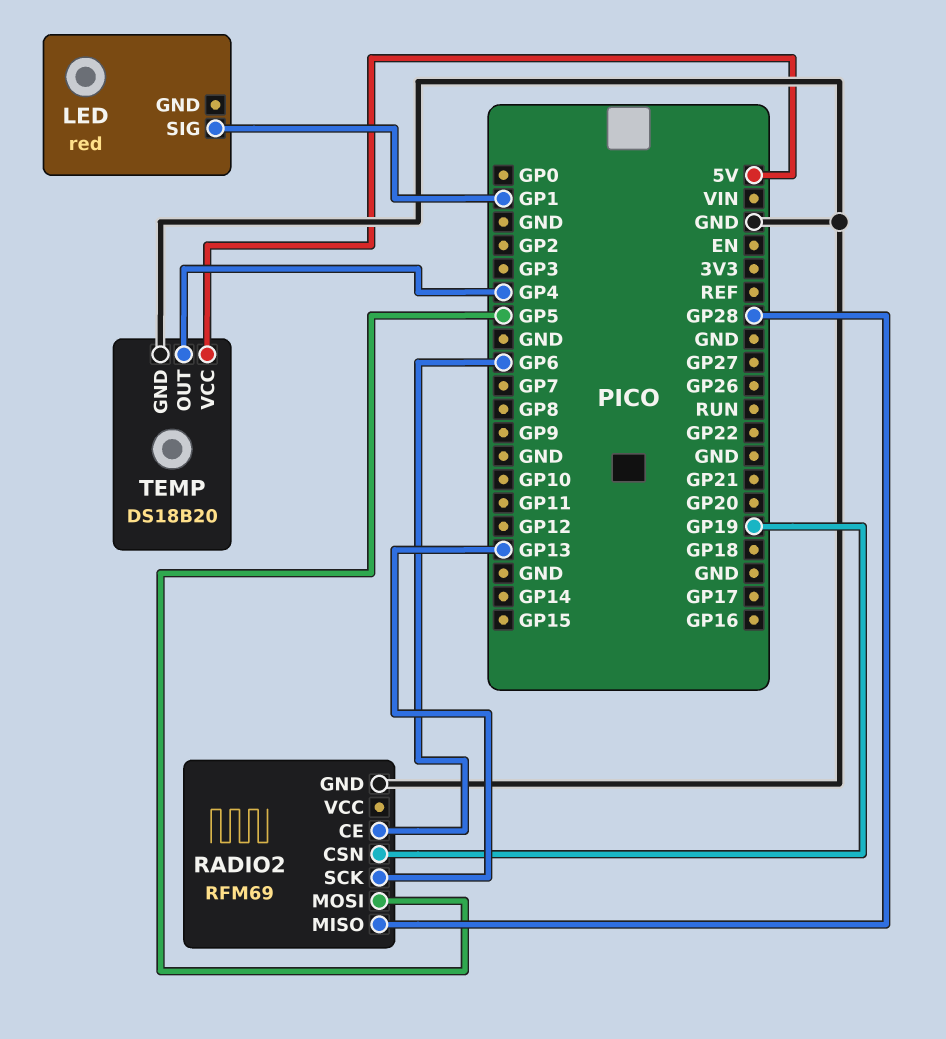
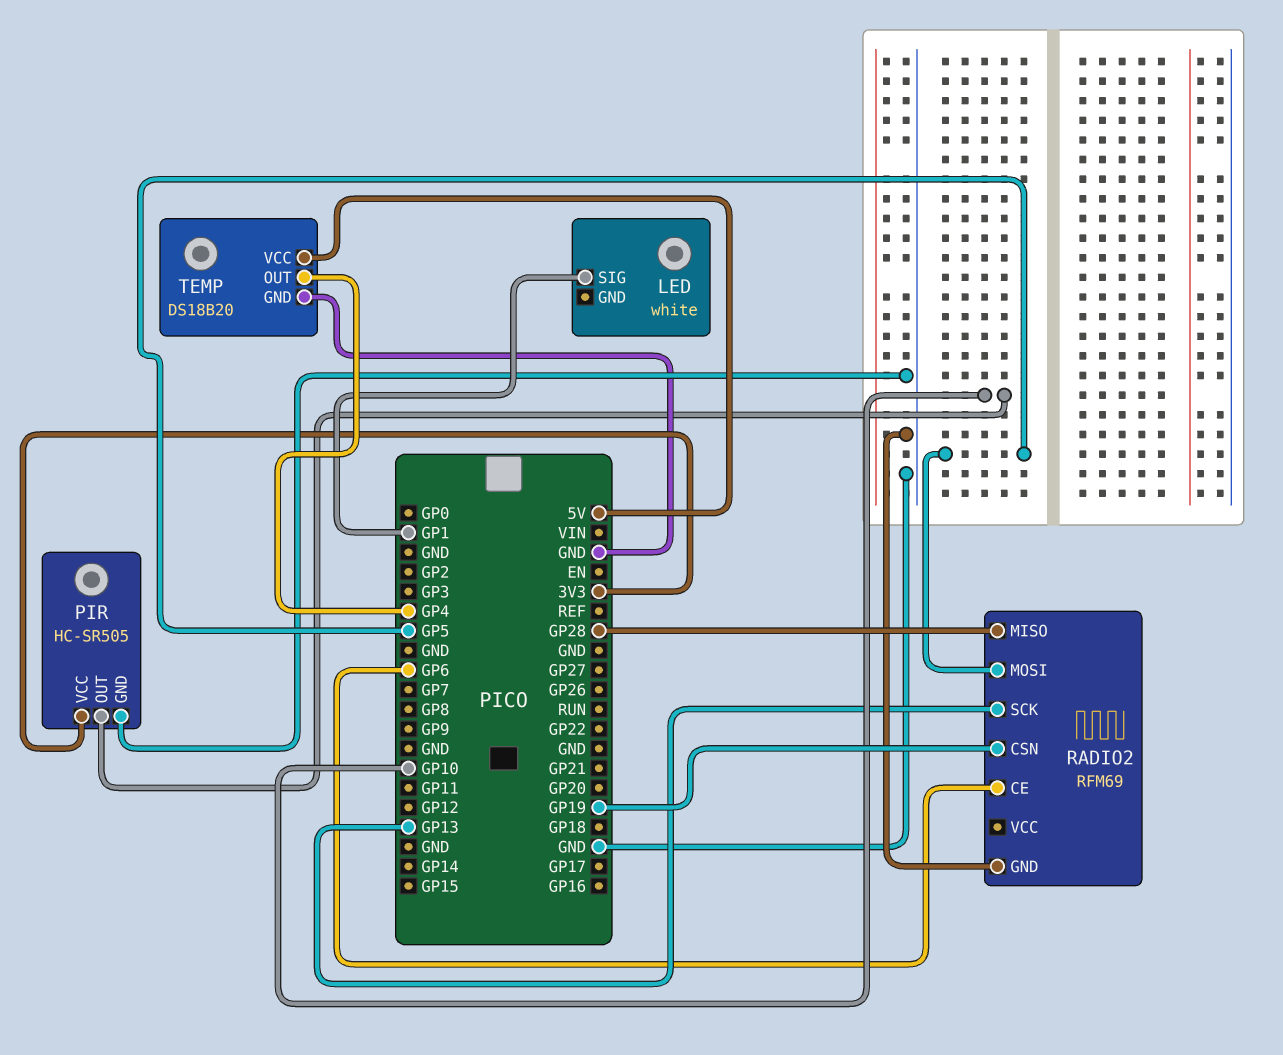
LED: red -> white
PIR: none -> HC-SR505
PIR pin GND: none -> GND
PIR pin OUT: none -> GP10
PIR pin VCC: none -> 3V3

